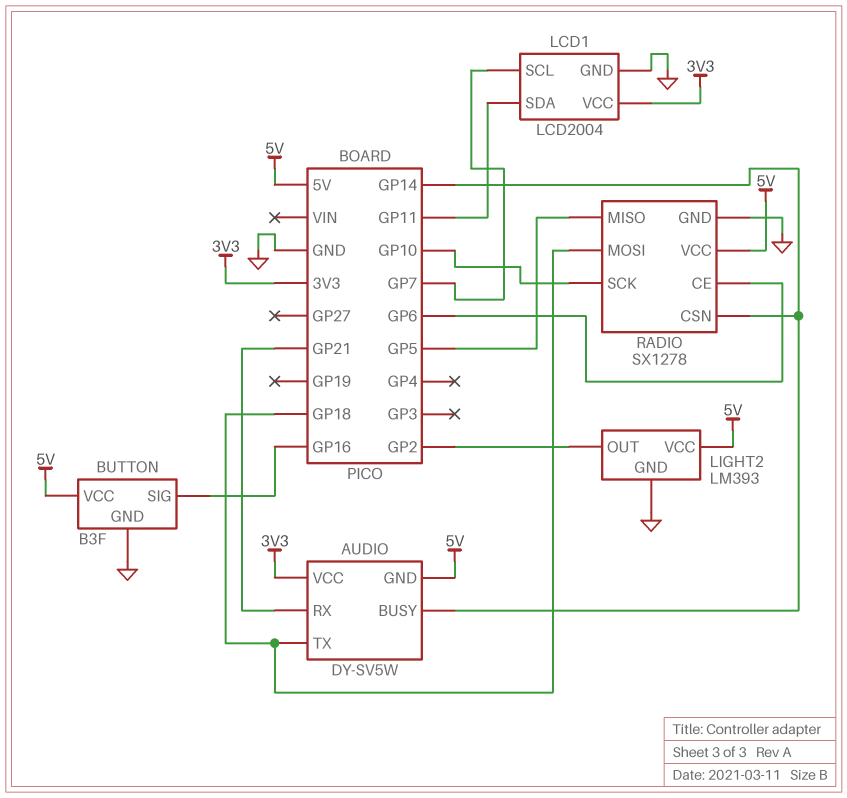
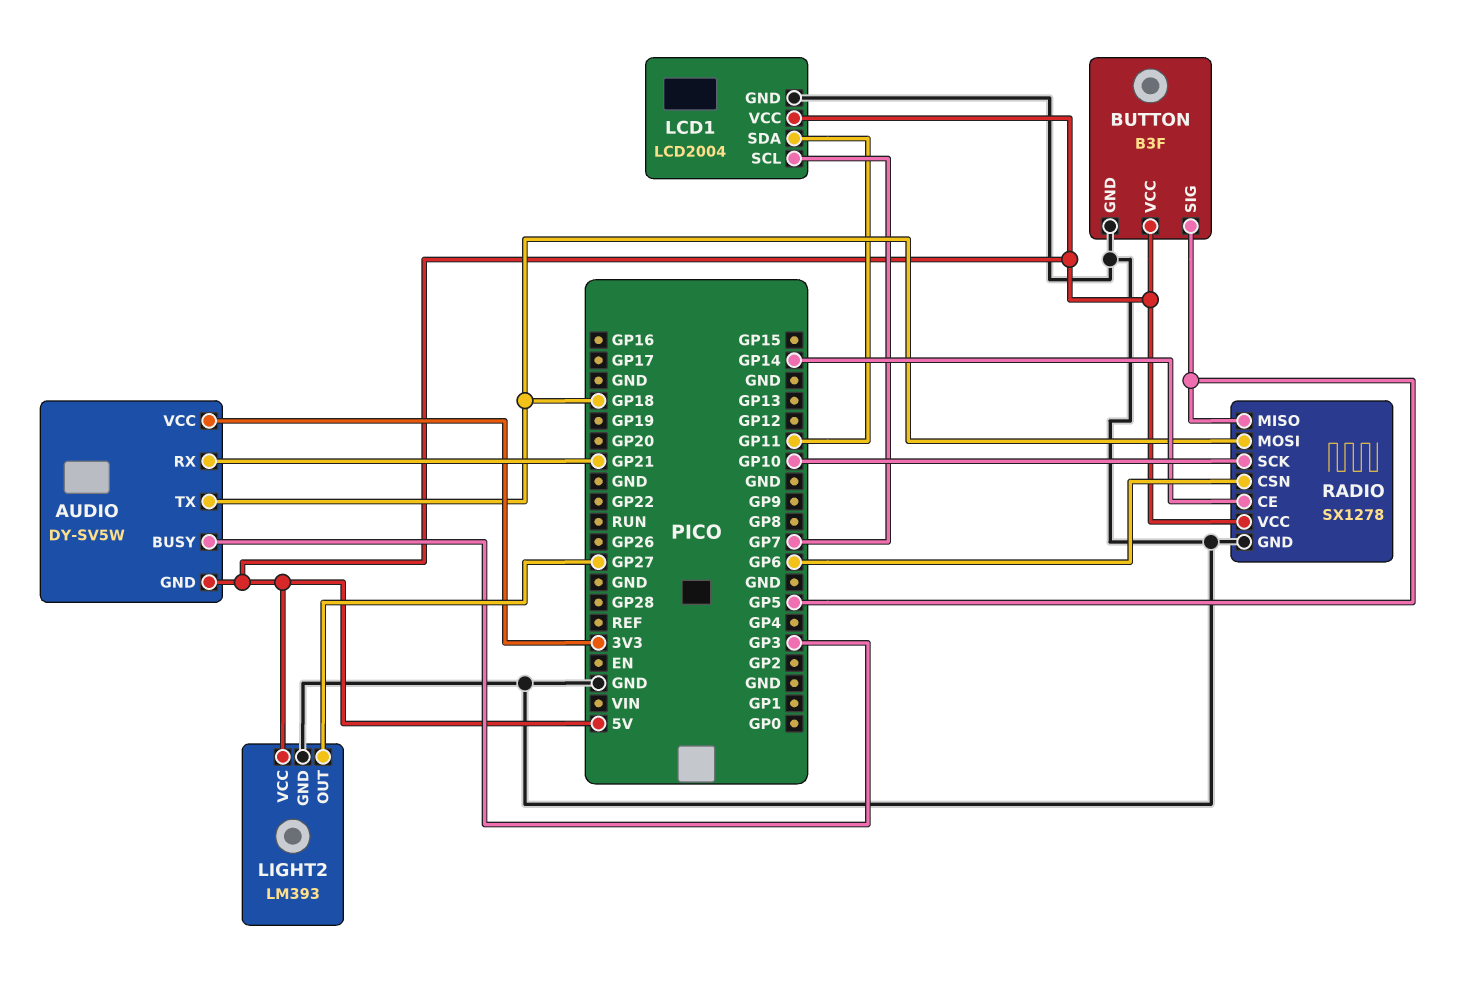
AUDIO pin BUSY: GP14 -> GP3
BUTTON pin SIG: GP16 -> GP5
LCD1 pin VCC: 3V3 -> 5V
LIGHT2 pin OUT: GP2 -> GP27
RADIO pin CE: GP6 -> GP14
RADIO pin CSN: GP14 -> GP6

